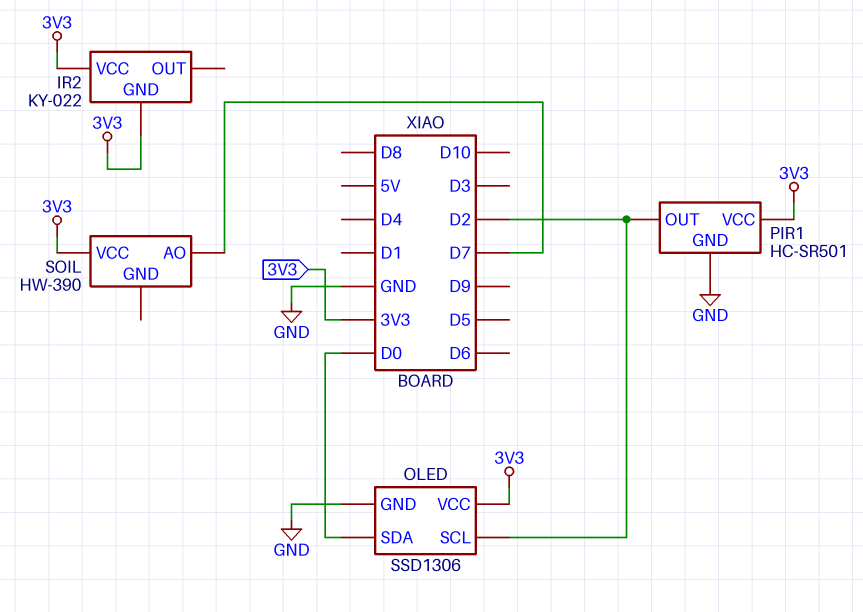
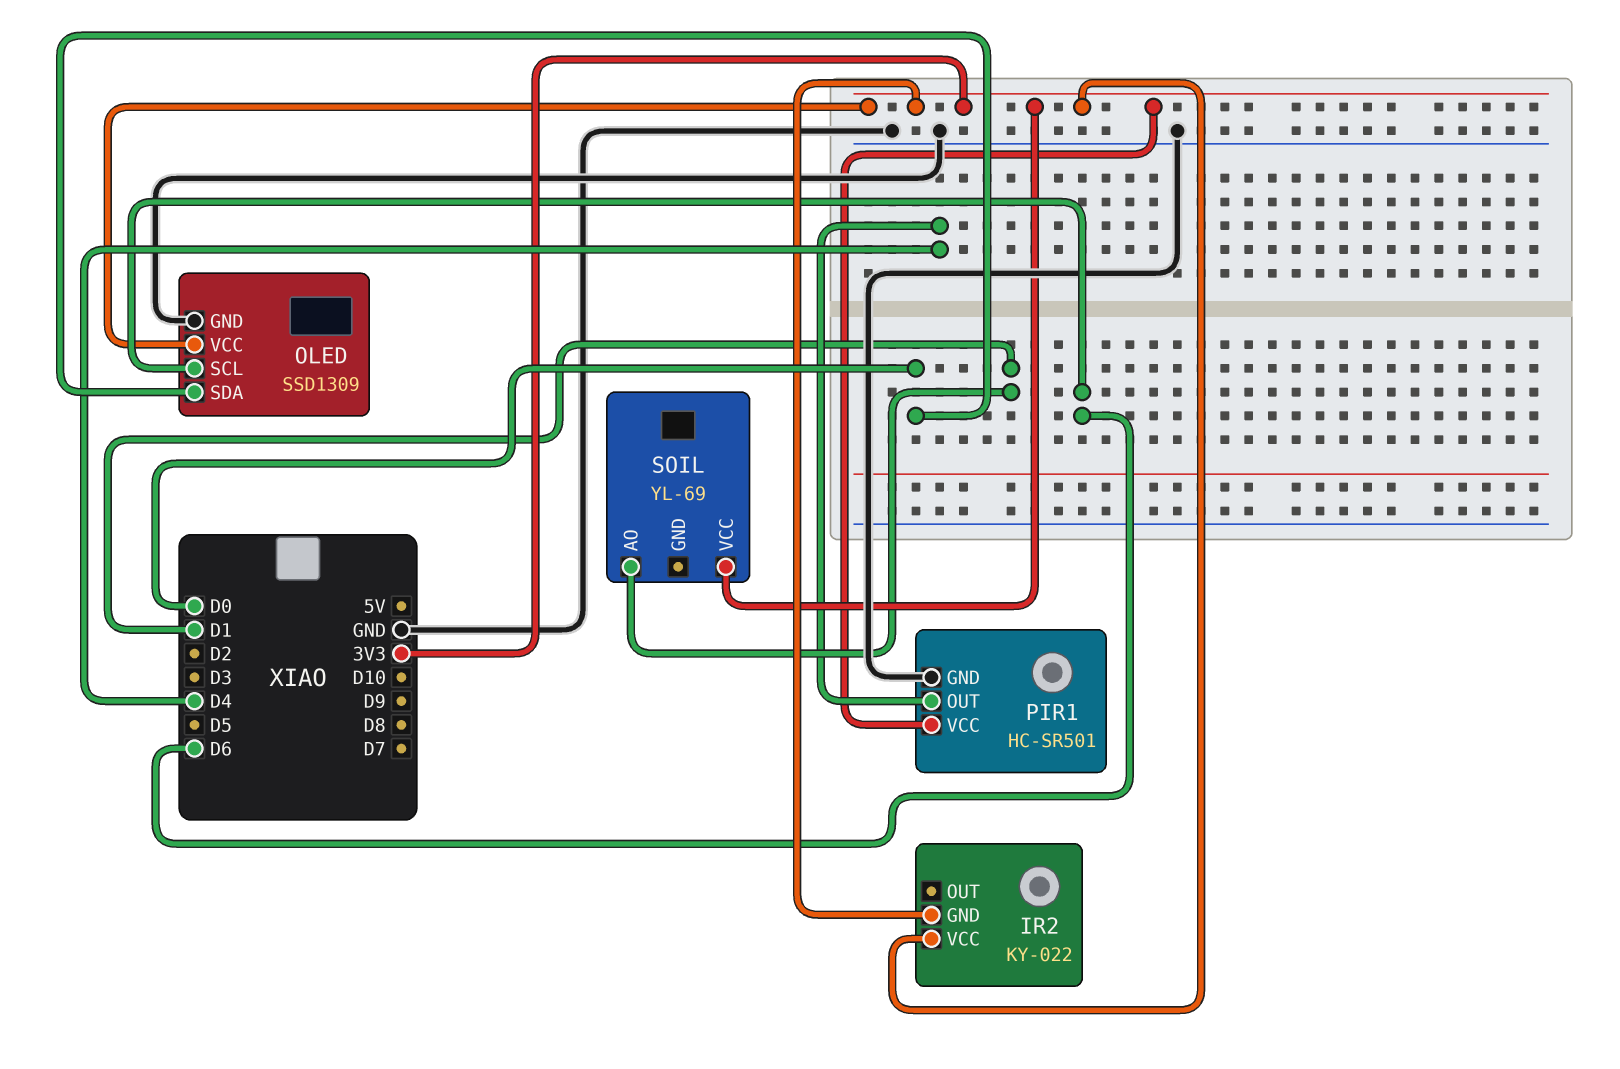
OLED: SSD1306 -> SSD1309
OLED pin SCL: D2 -> D6
PIR1 pin OUT: D2 -> D4
SOIL: HW-390 -> YL-69
SOIL pin AO: D7 -> D1

